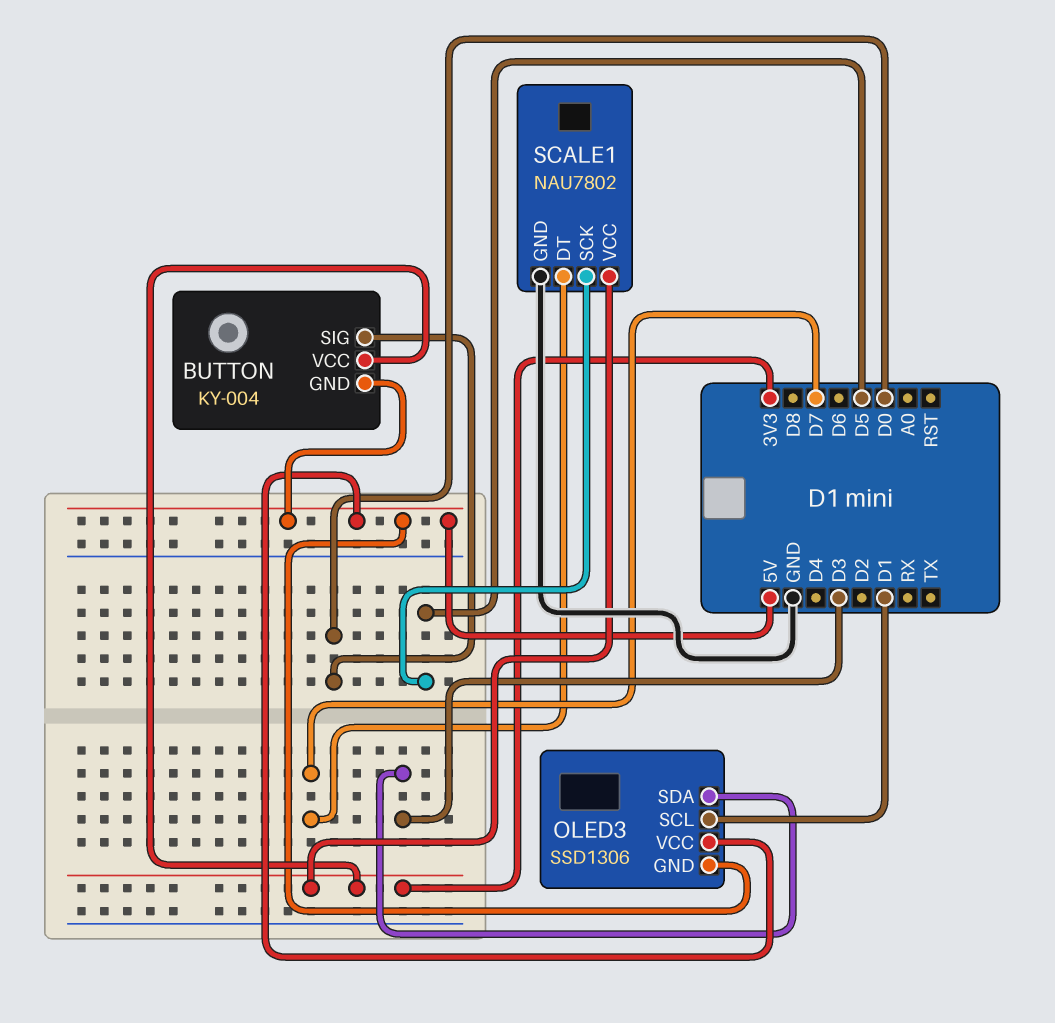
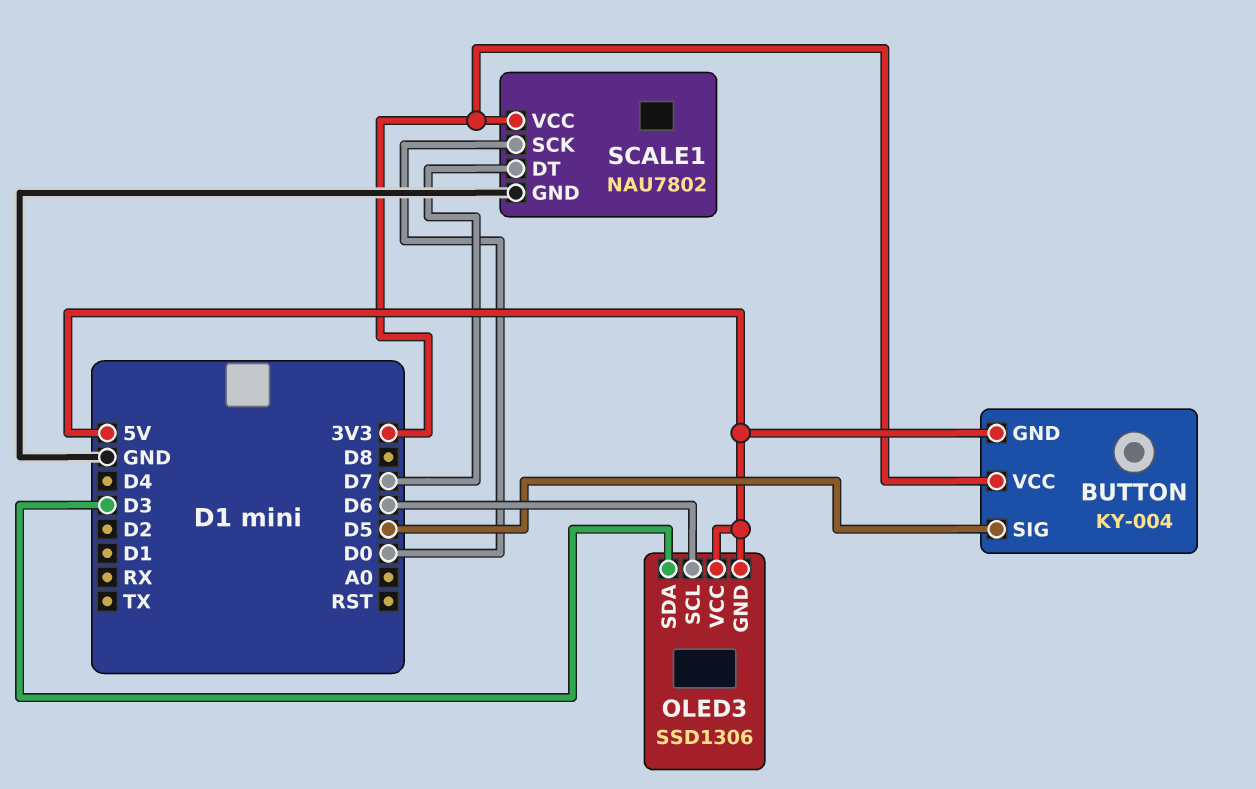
BUTTON pin SIG: D0 -> D5
OLED3 pin SCL: D1 -> D6
SCALE1 pin SCK: D5 -> D0

